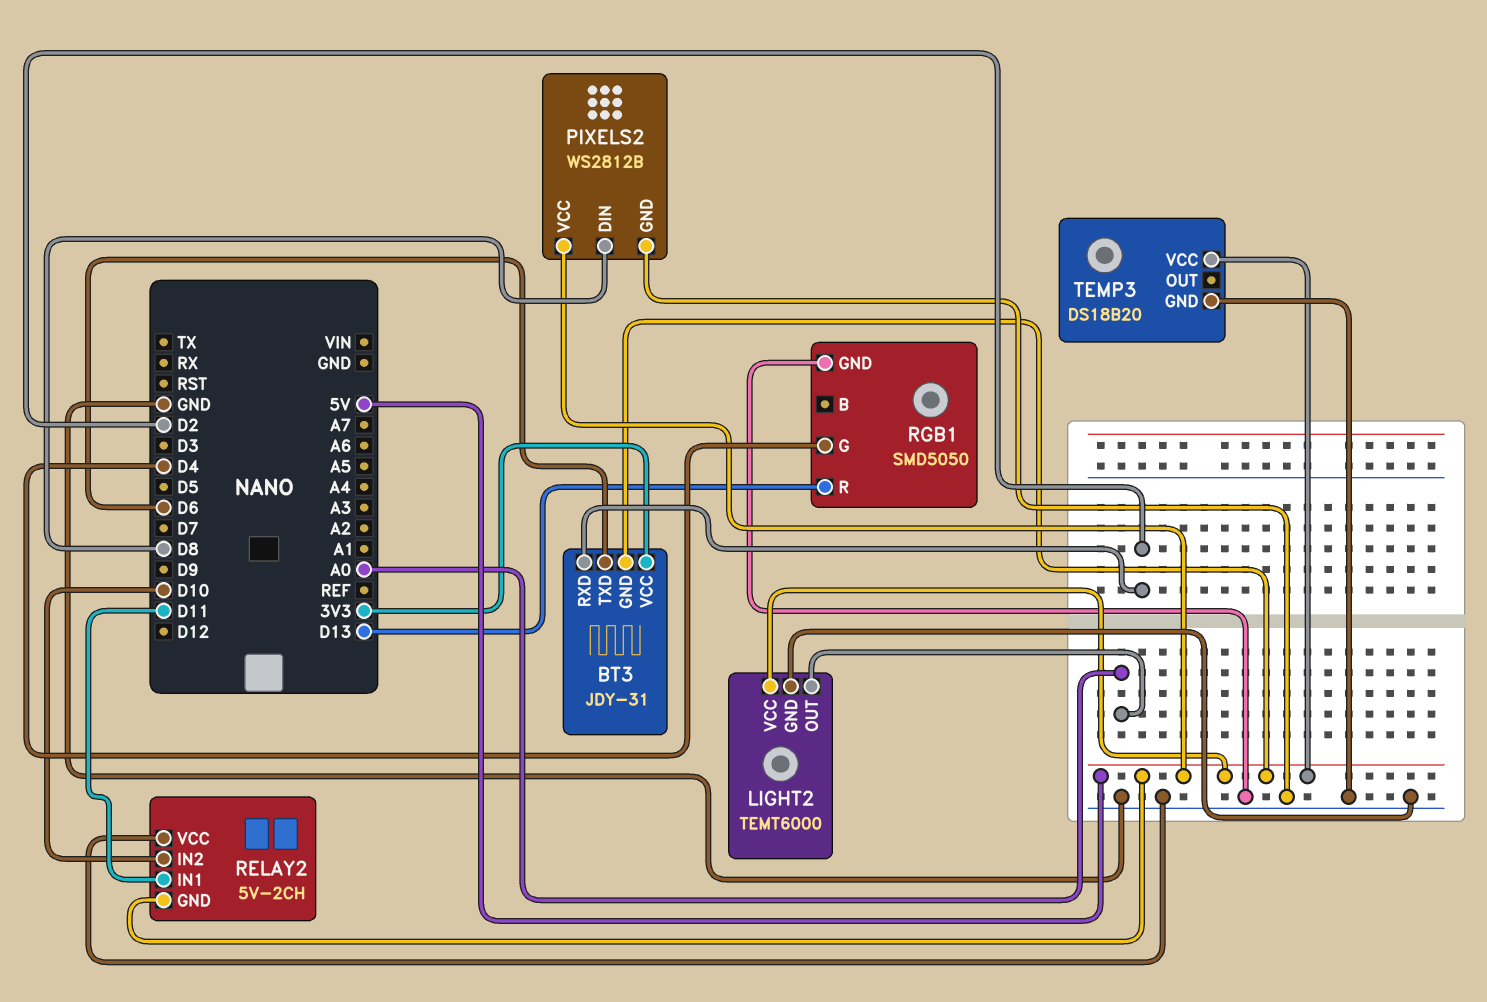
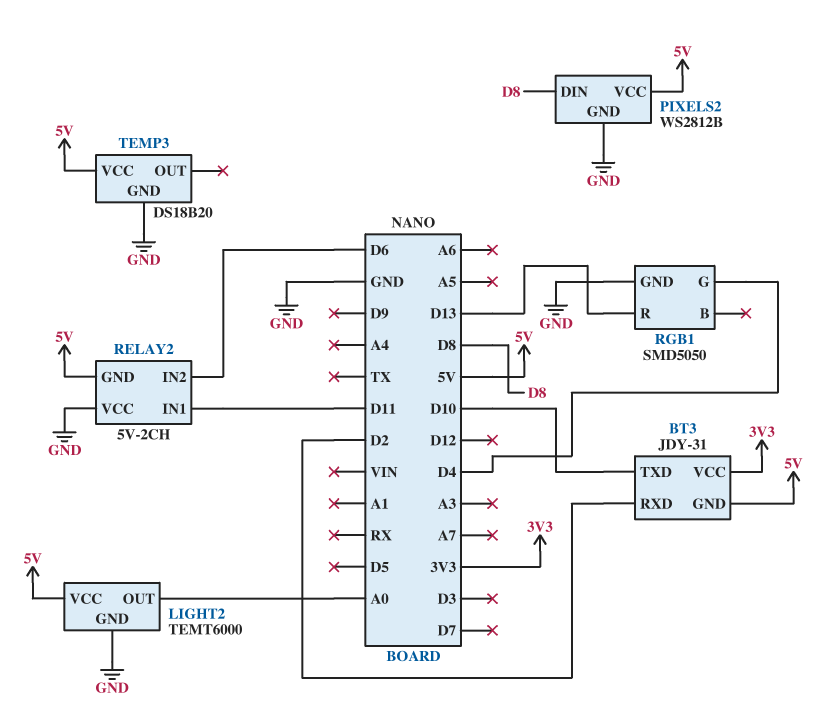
BT3 pin TXD: D6 -> D10
RELAY2 pin IN2: D10 -> D6

